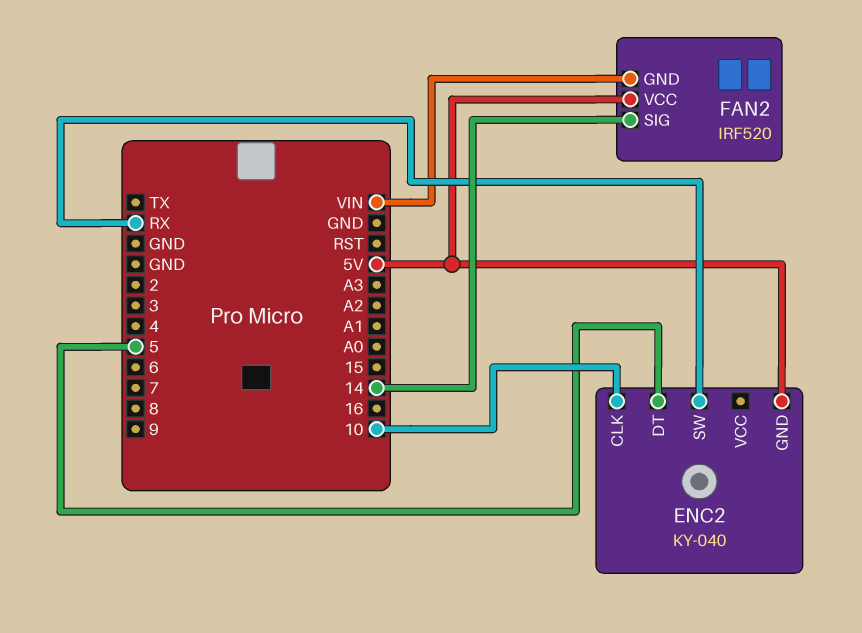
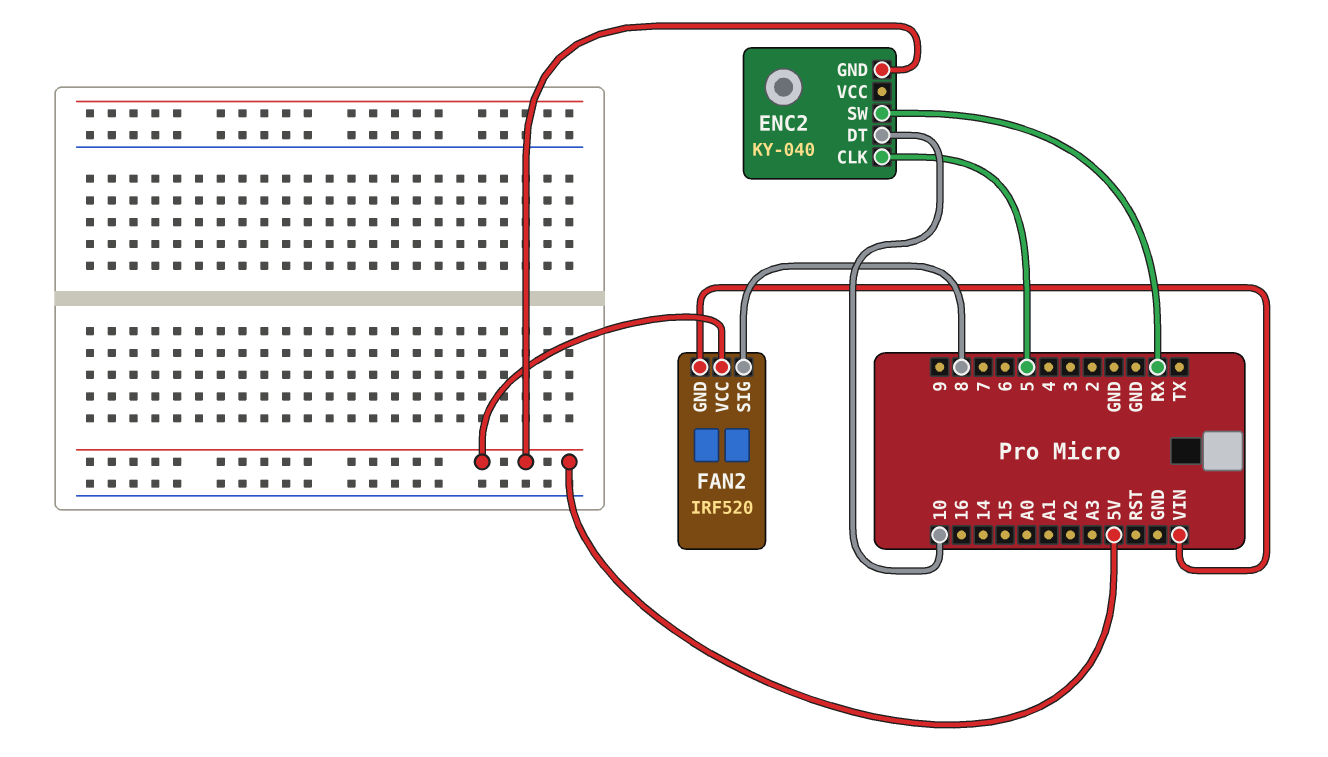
ENC2 pin CLK: 10 -> 5
ENC2 pin DT: 5 -> 10
FAN2 pin SIG: 14 -> 8

